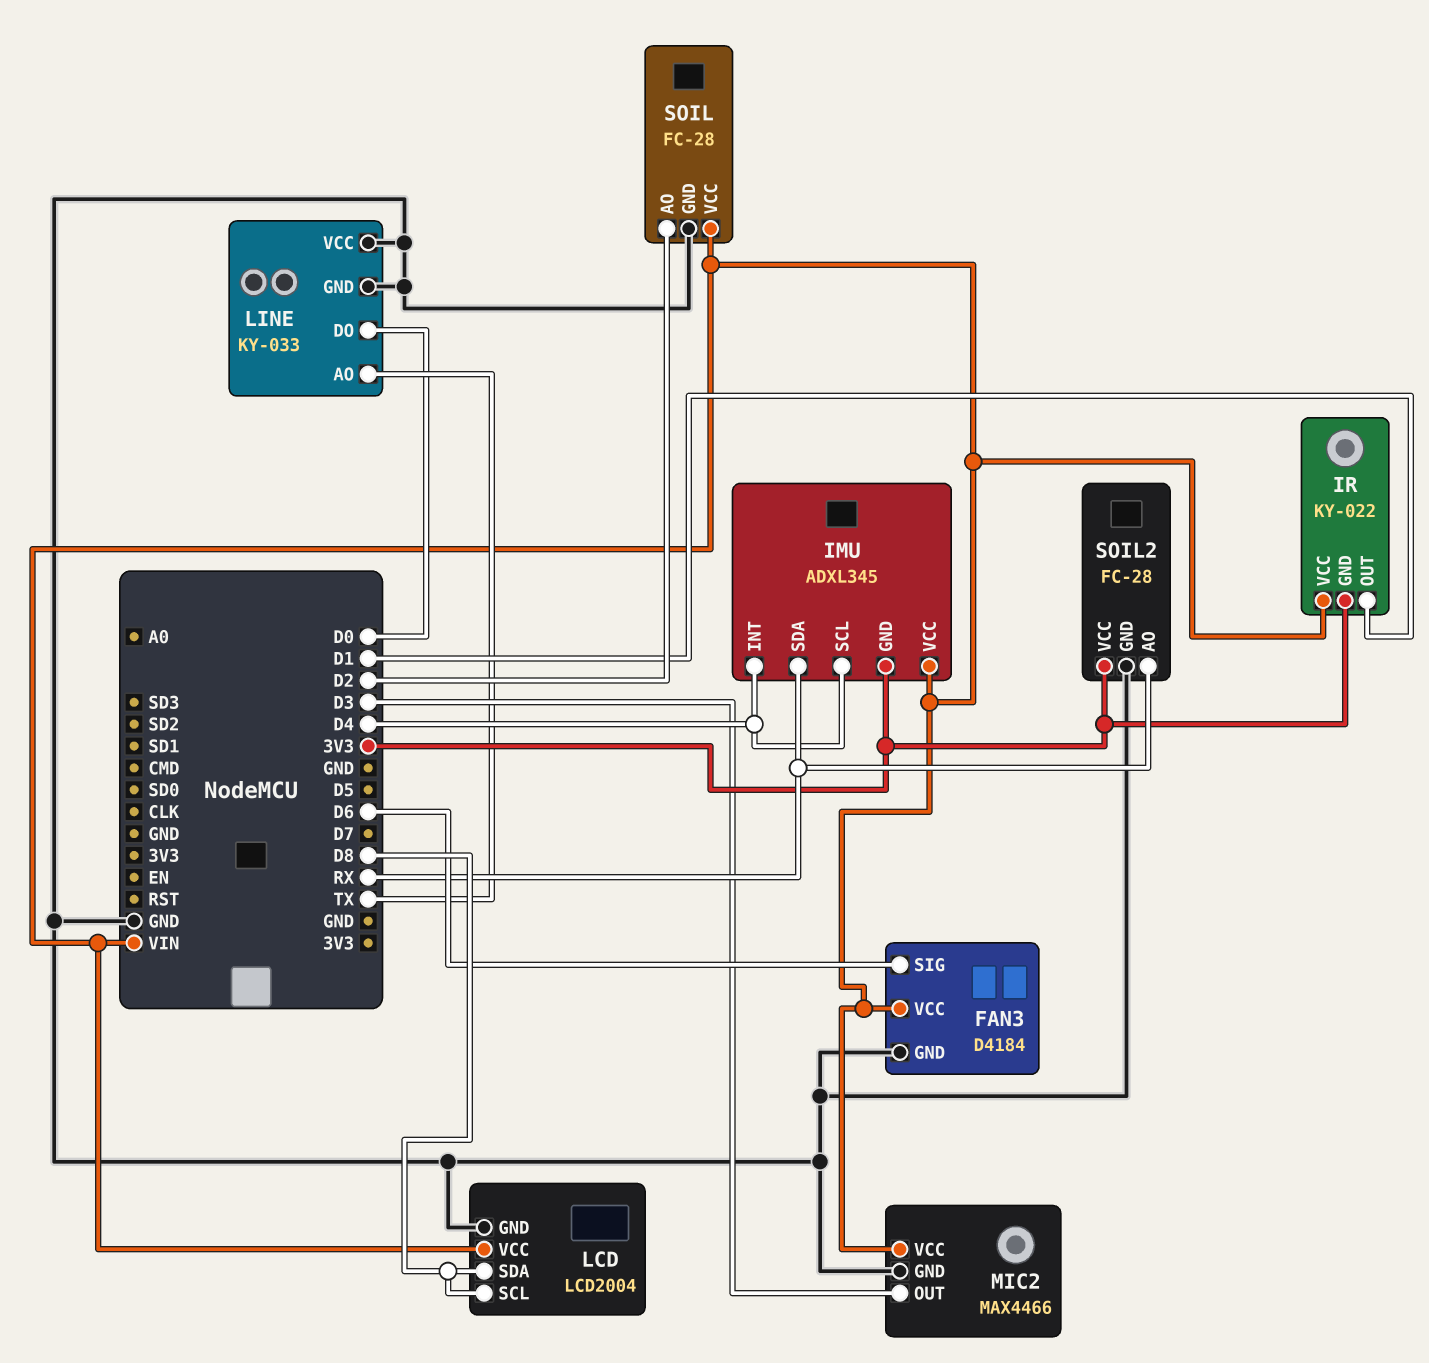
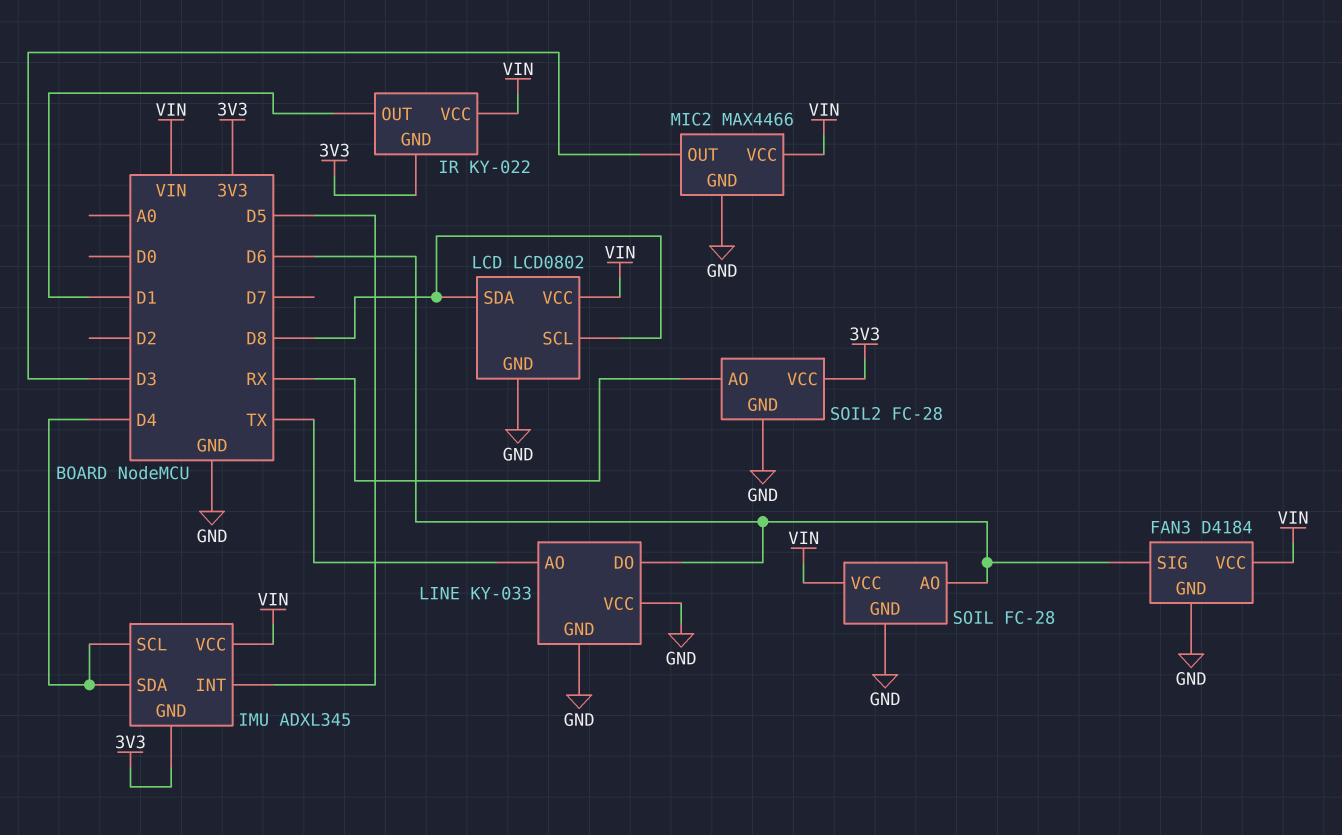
IMU pin INT: D4 -> D5
IMU pin SDA: RX -> D4
LCD: LCD2004 -> LCD0802
LINE pin DO: D0 -> D6
SOIL pin AO: D2 -> D6

